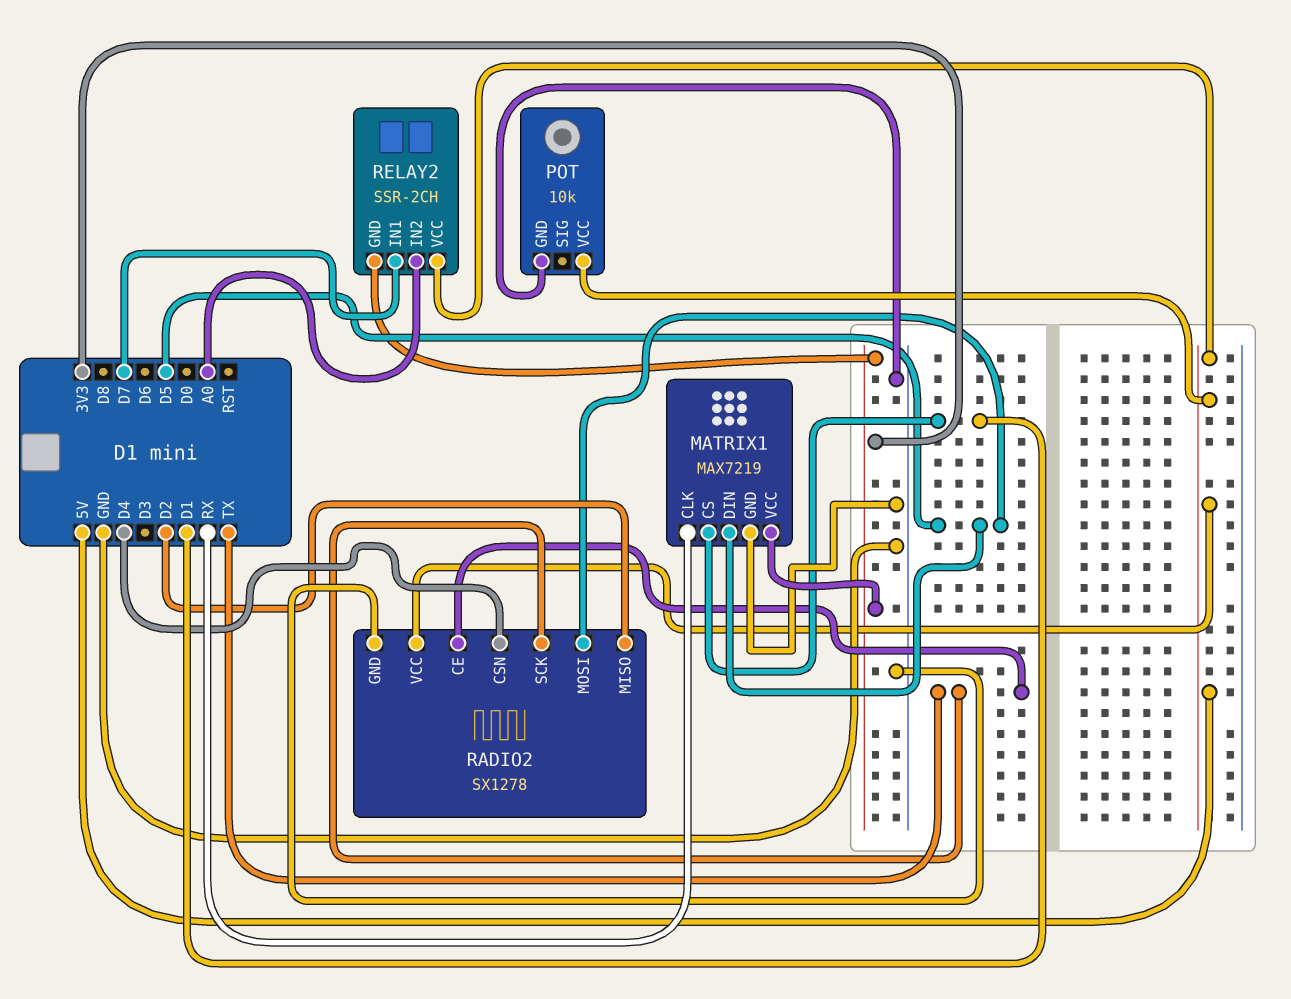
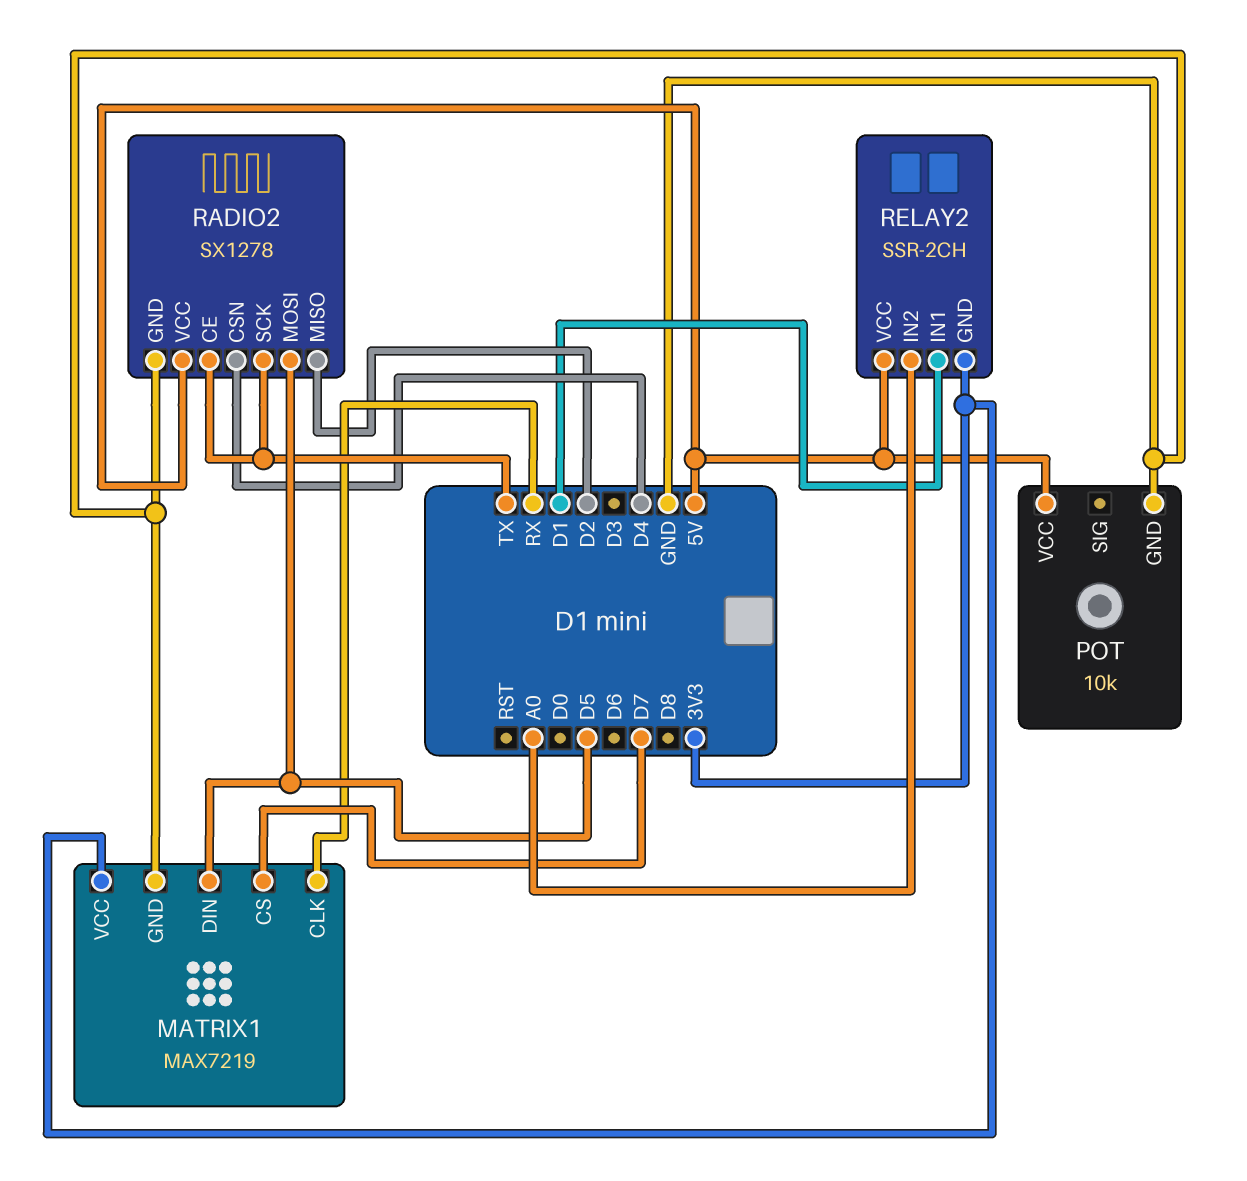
MATRIX1 pin CS: D1 -> D7
RELAY2 pin IN1: D7 -> D1

